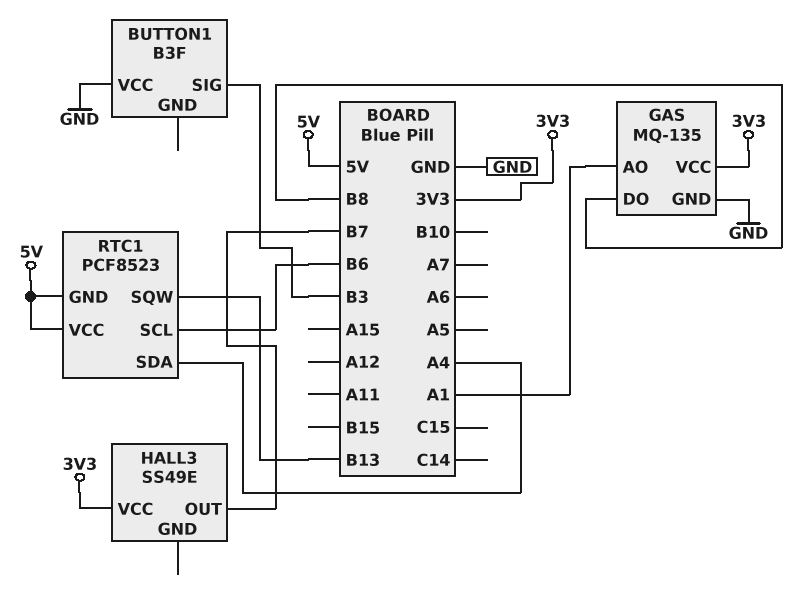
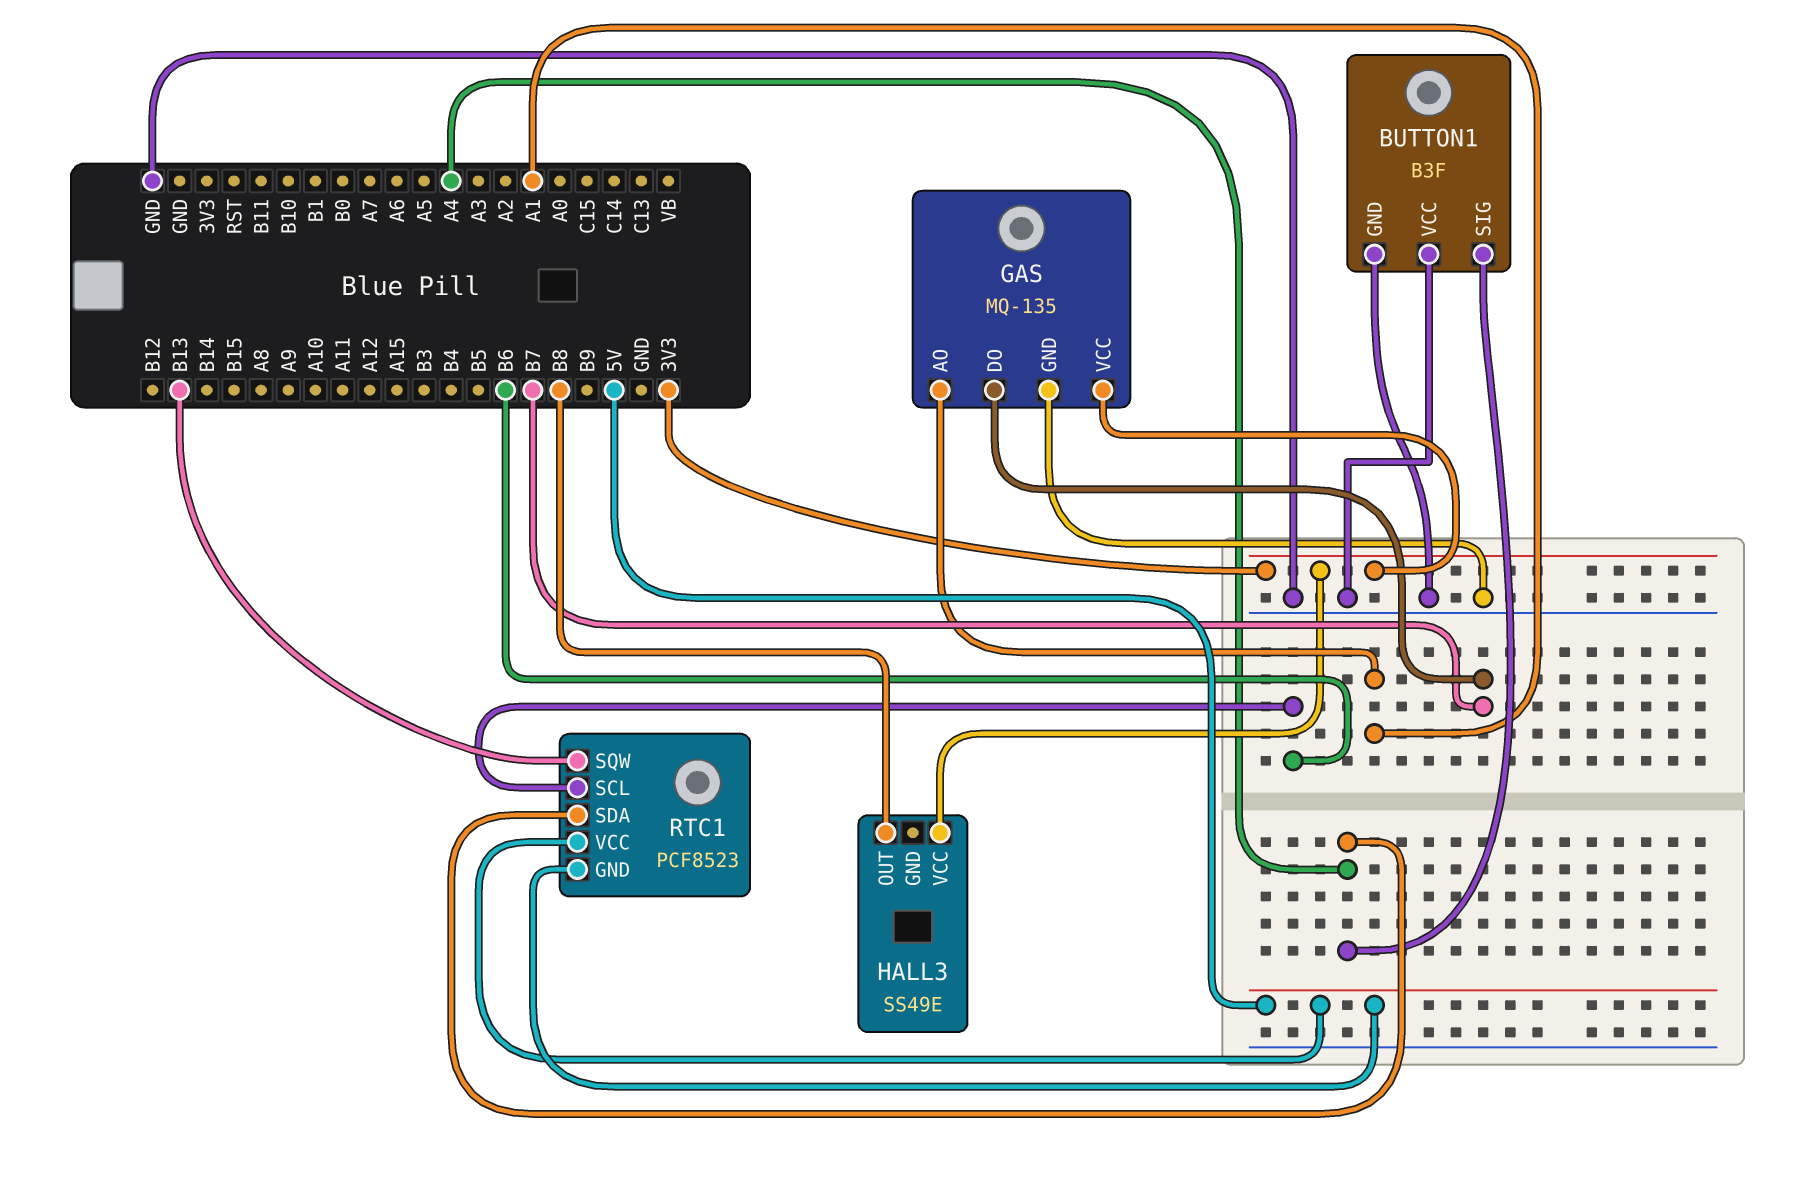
BUTTON1 pin GND: none -> GND
BUTTON1 pin SIG: B3 -> A4
GAS pin DO: B8 -> B7
HALL3 pin OUT: B7 -> B8

